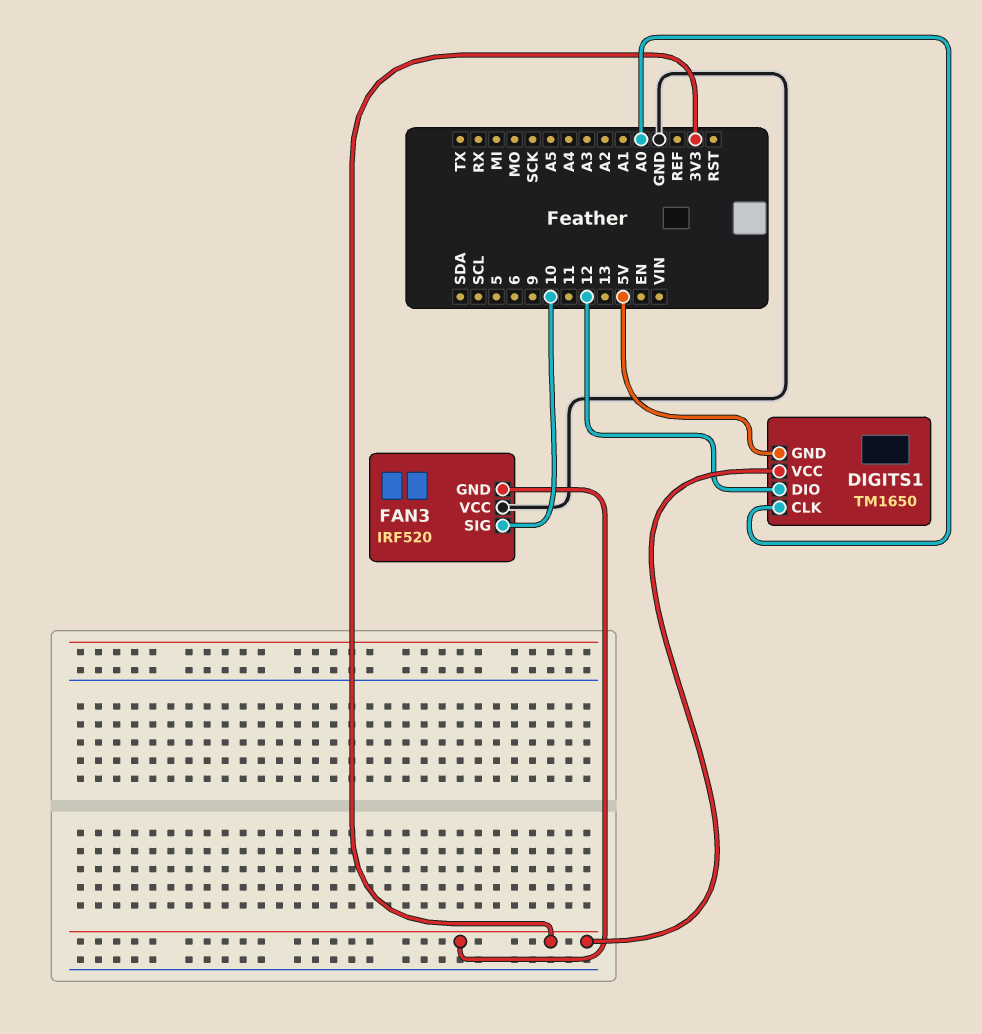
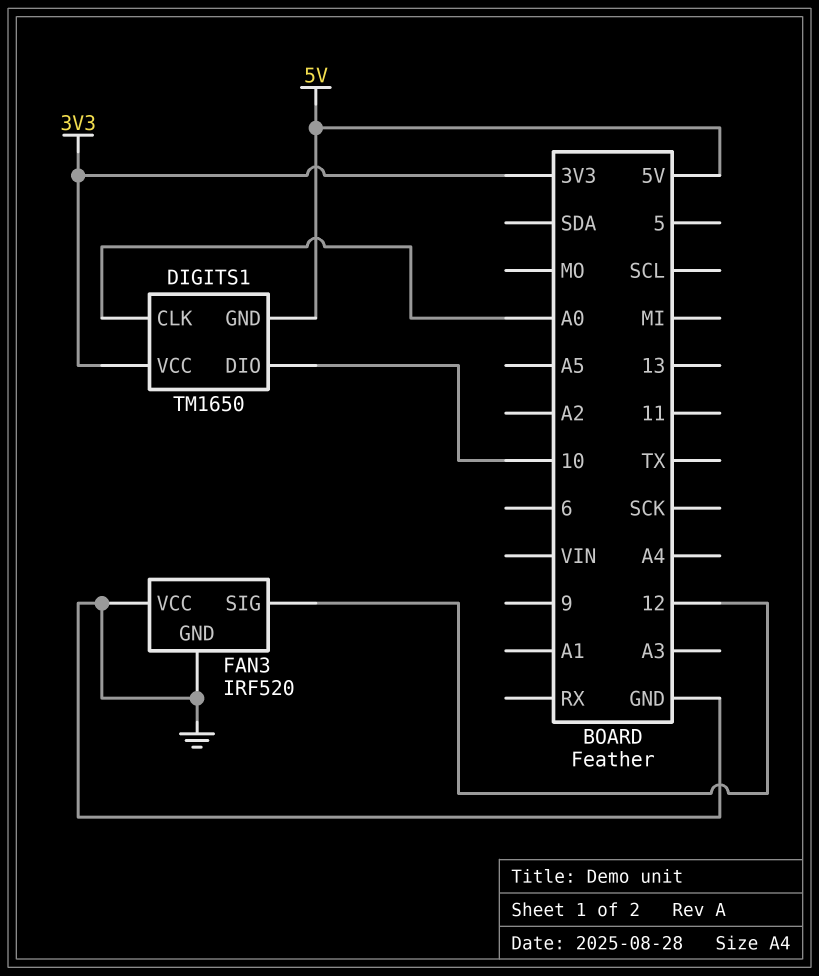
DIGITS1 pin DIO: 12 -> 10
FAN3 pin GND: 3V3 -> GND
FAN3 pin SIG: 10 -> 12

